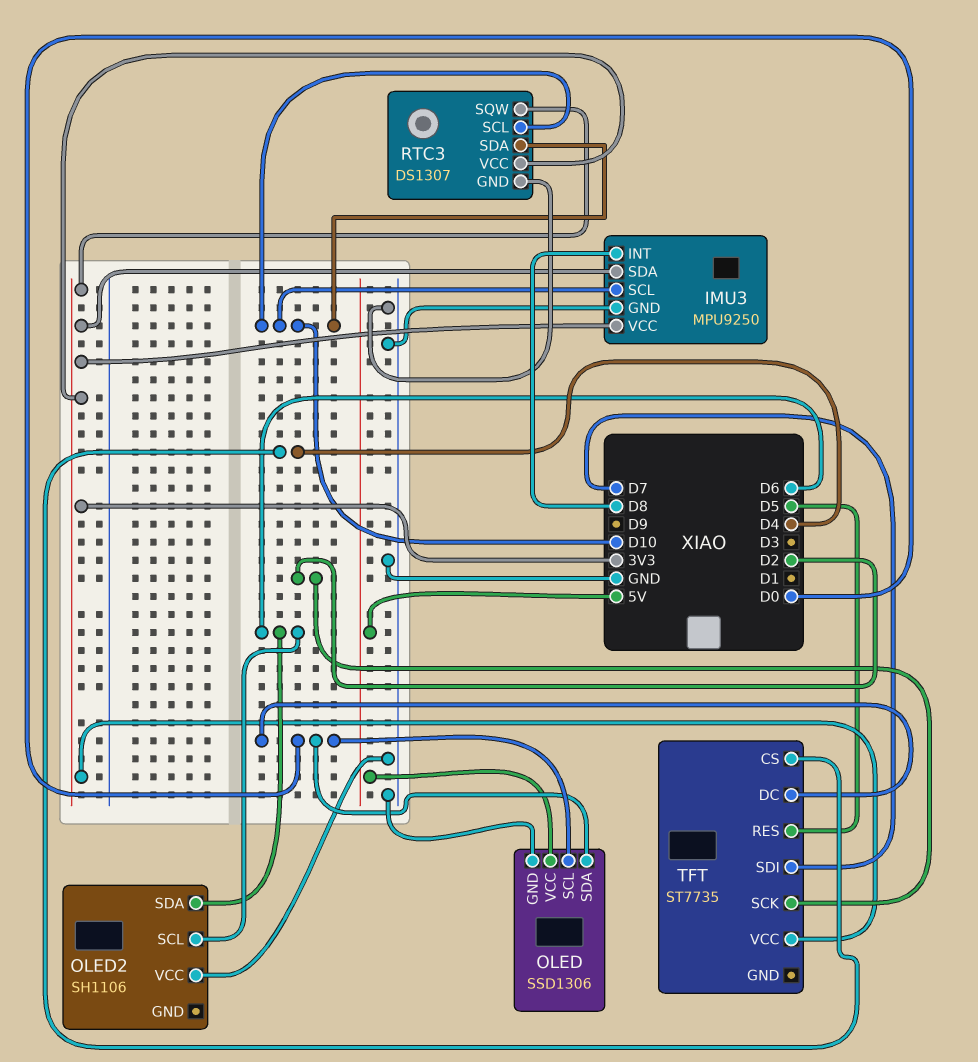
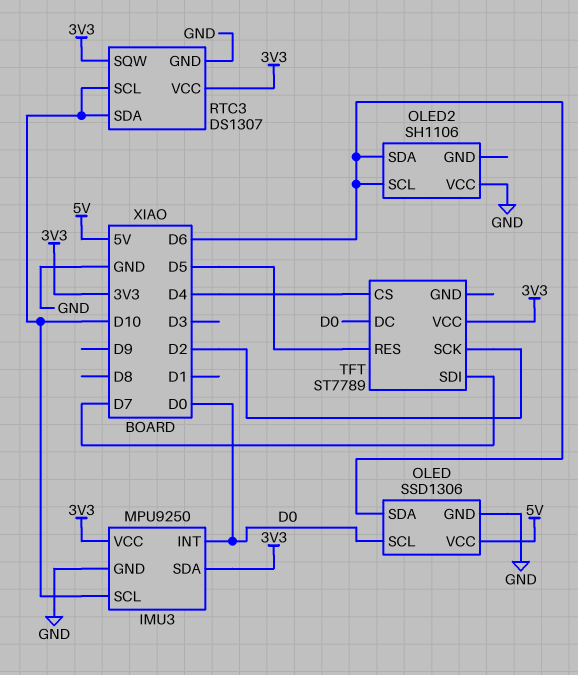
IMU3 pin INT: D8 -> D0
OLED pin SDA: D0 -> D6
TFT: ST7735 -> ST7789

